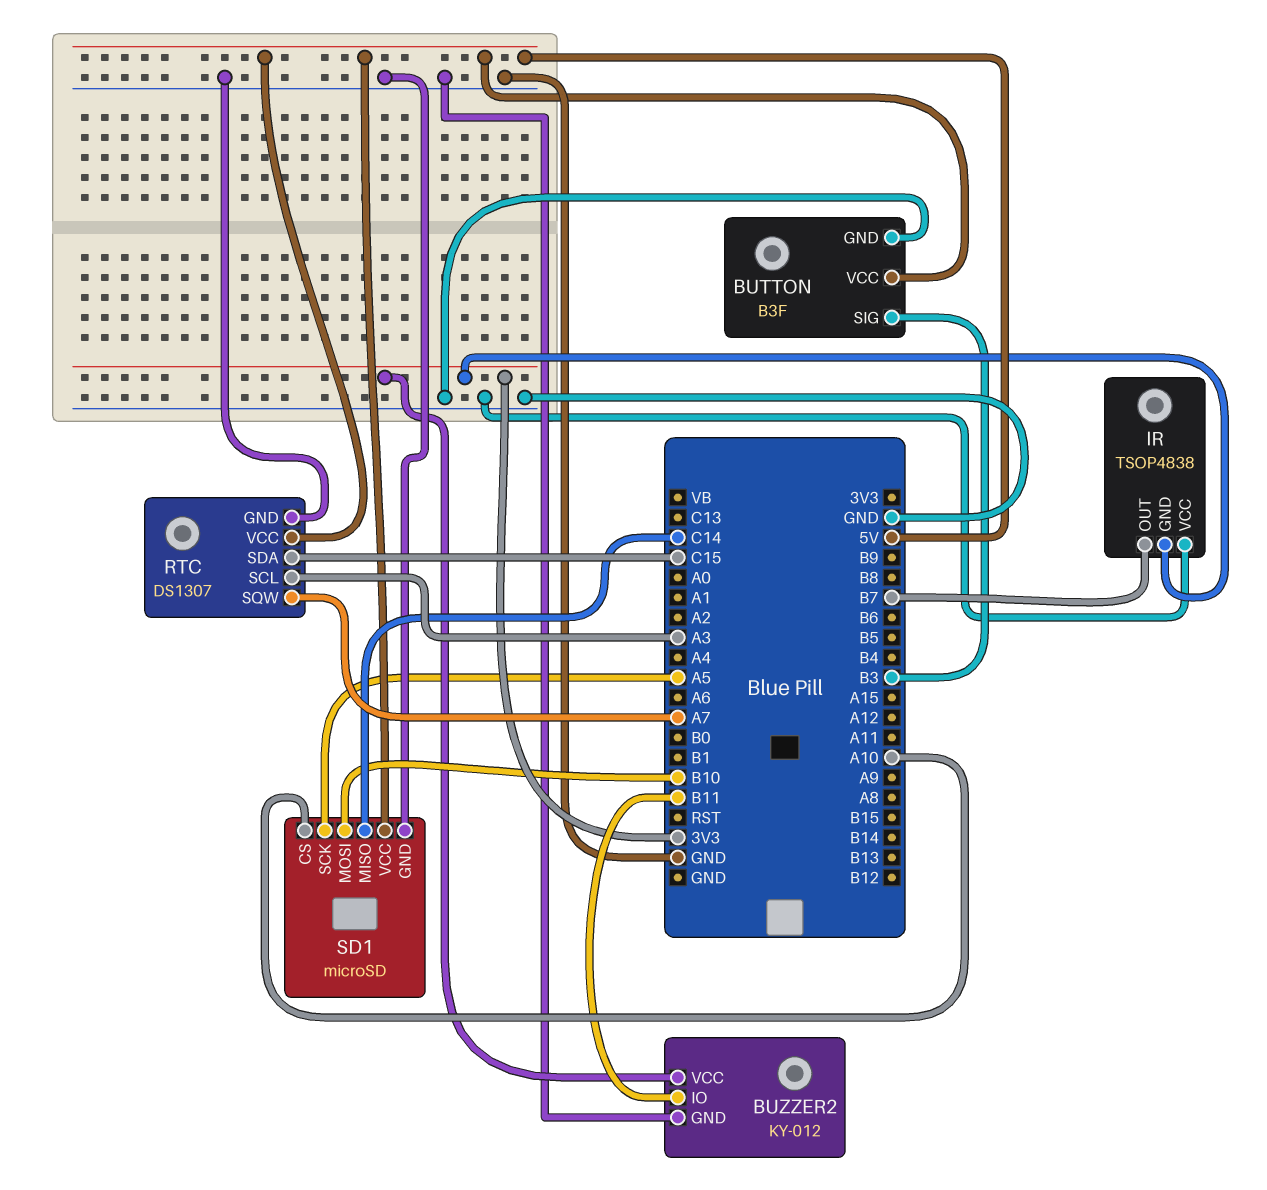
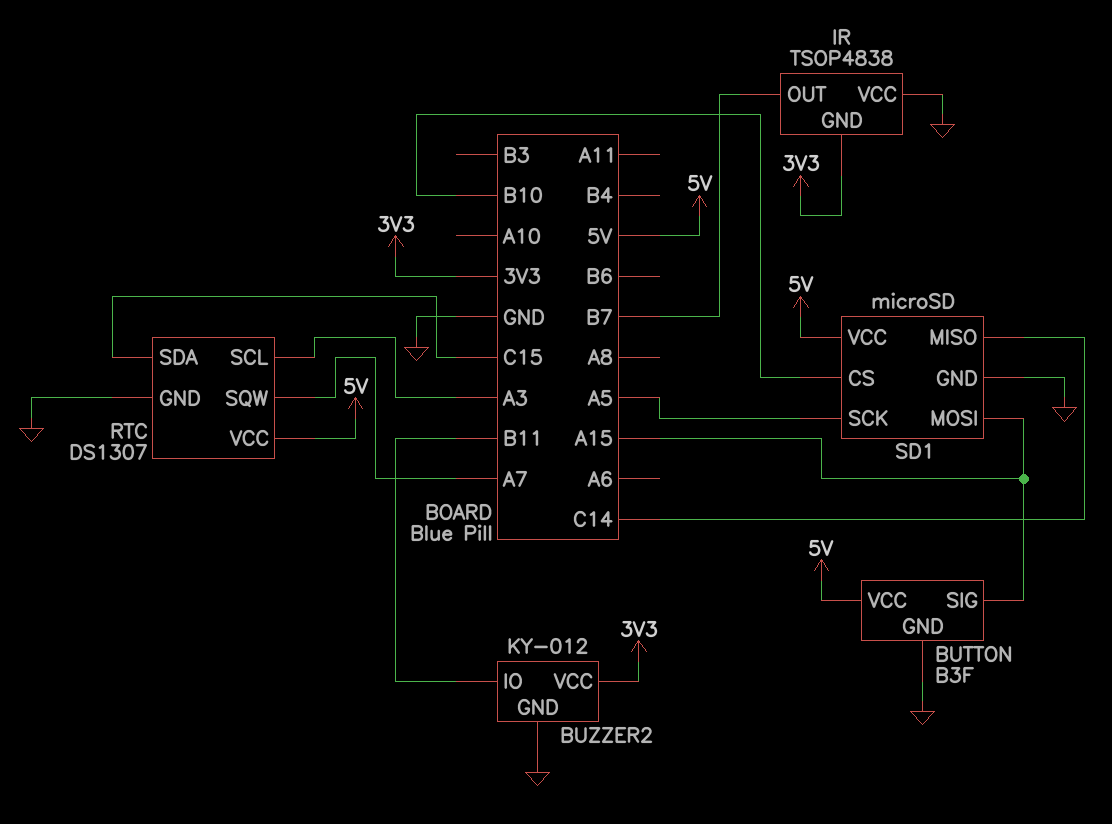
BUTTON pin SIG: B3 -> A15
SD1 pin CS: A10 -> B10
SD1 pin MOSI: B10 -> A15

